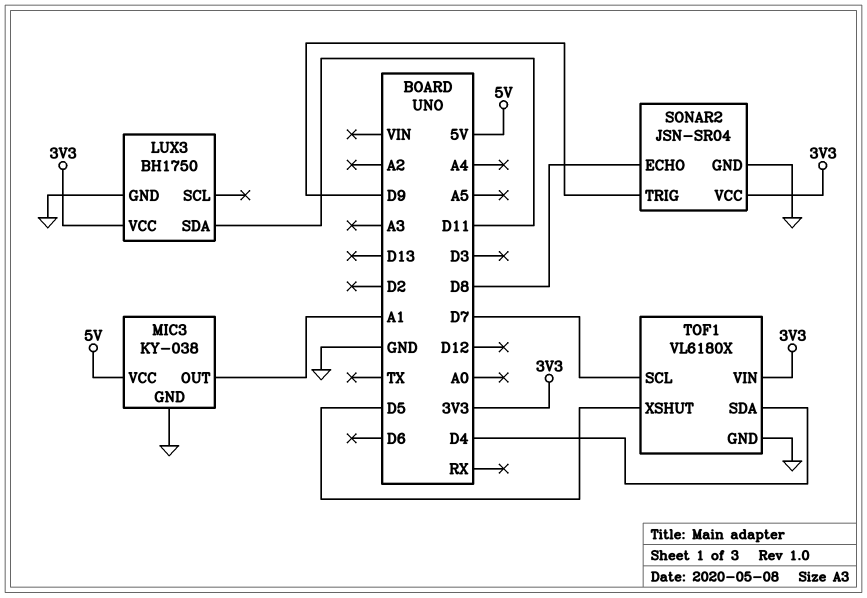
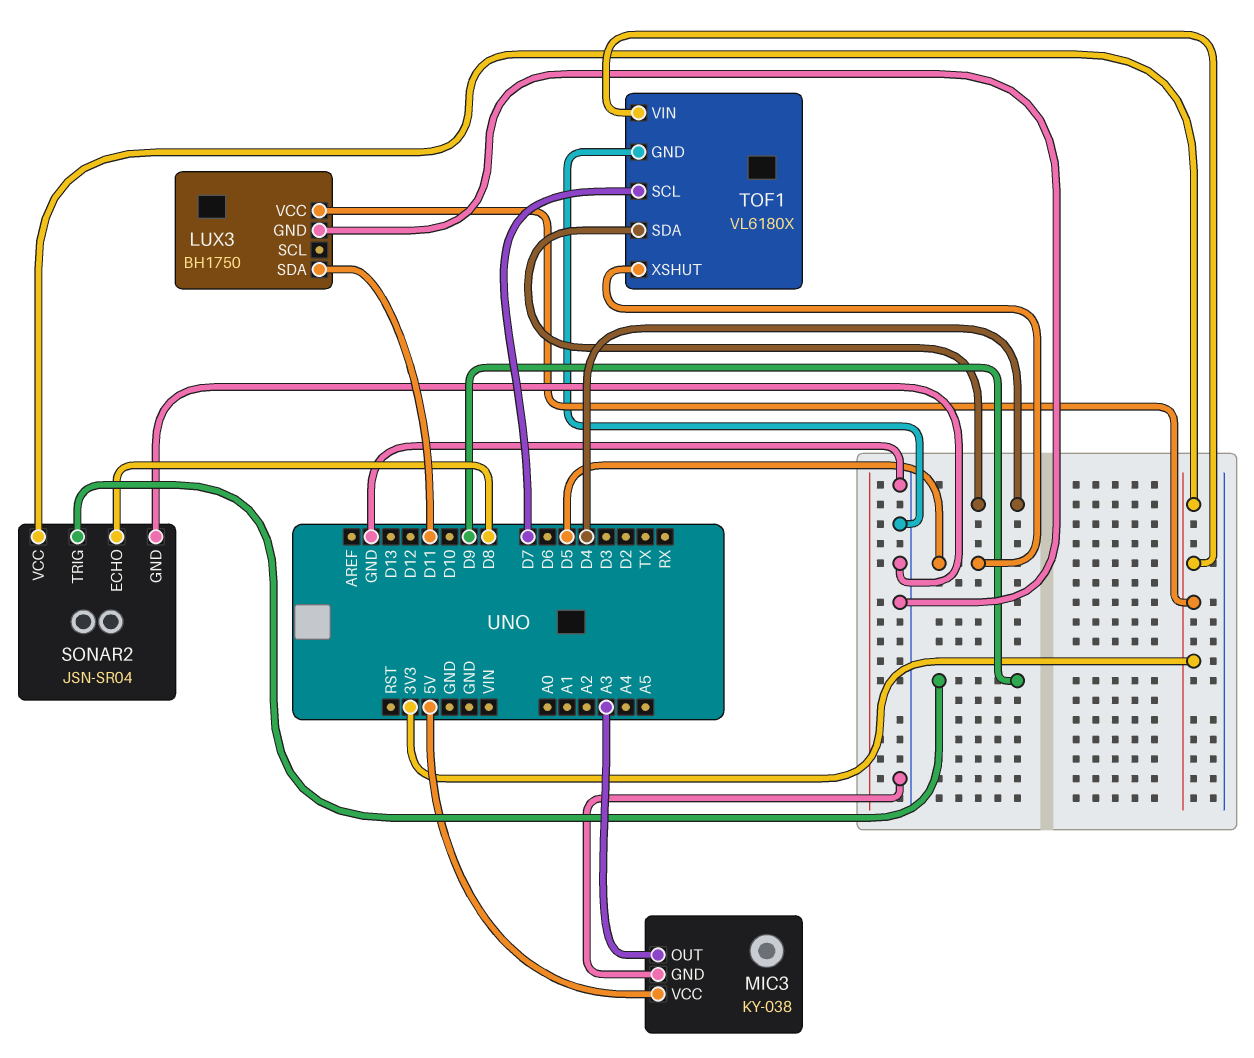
MIC3 pin OUT: A1 -> A3

